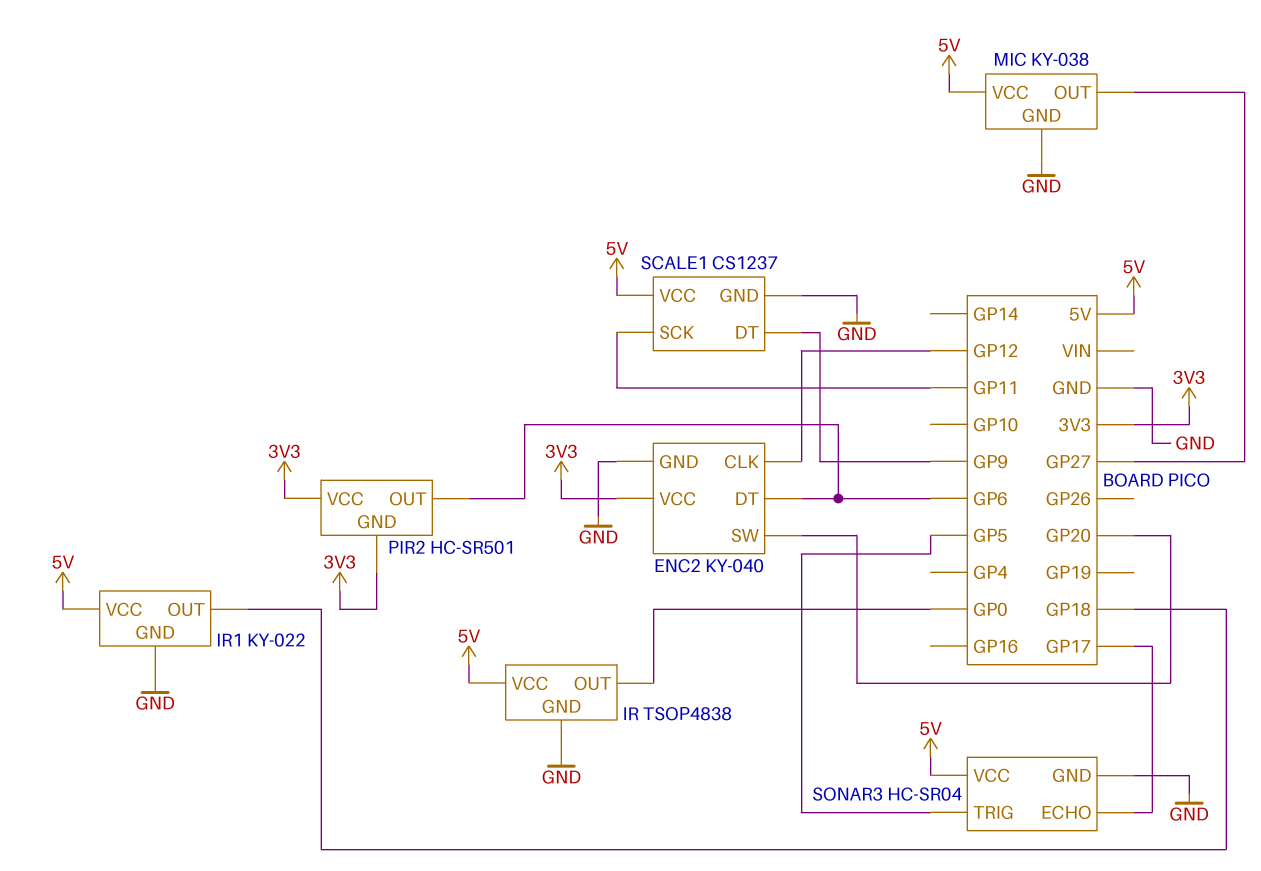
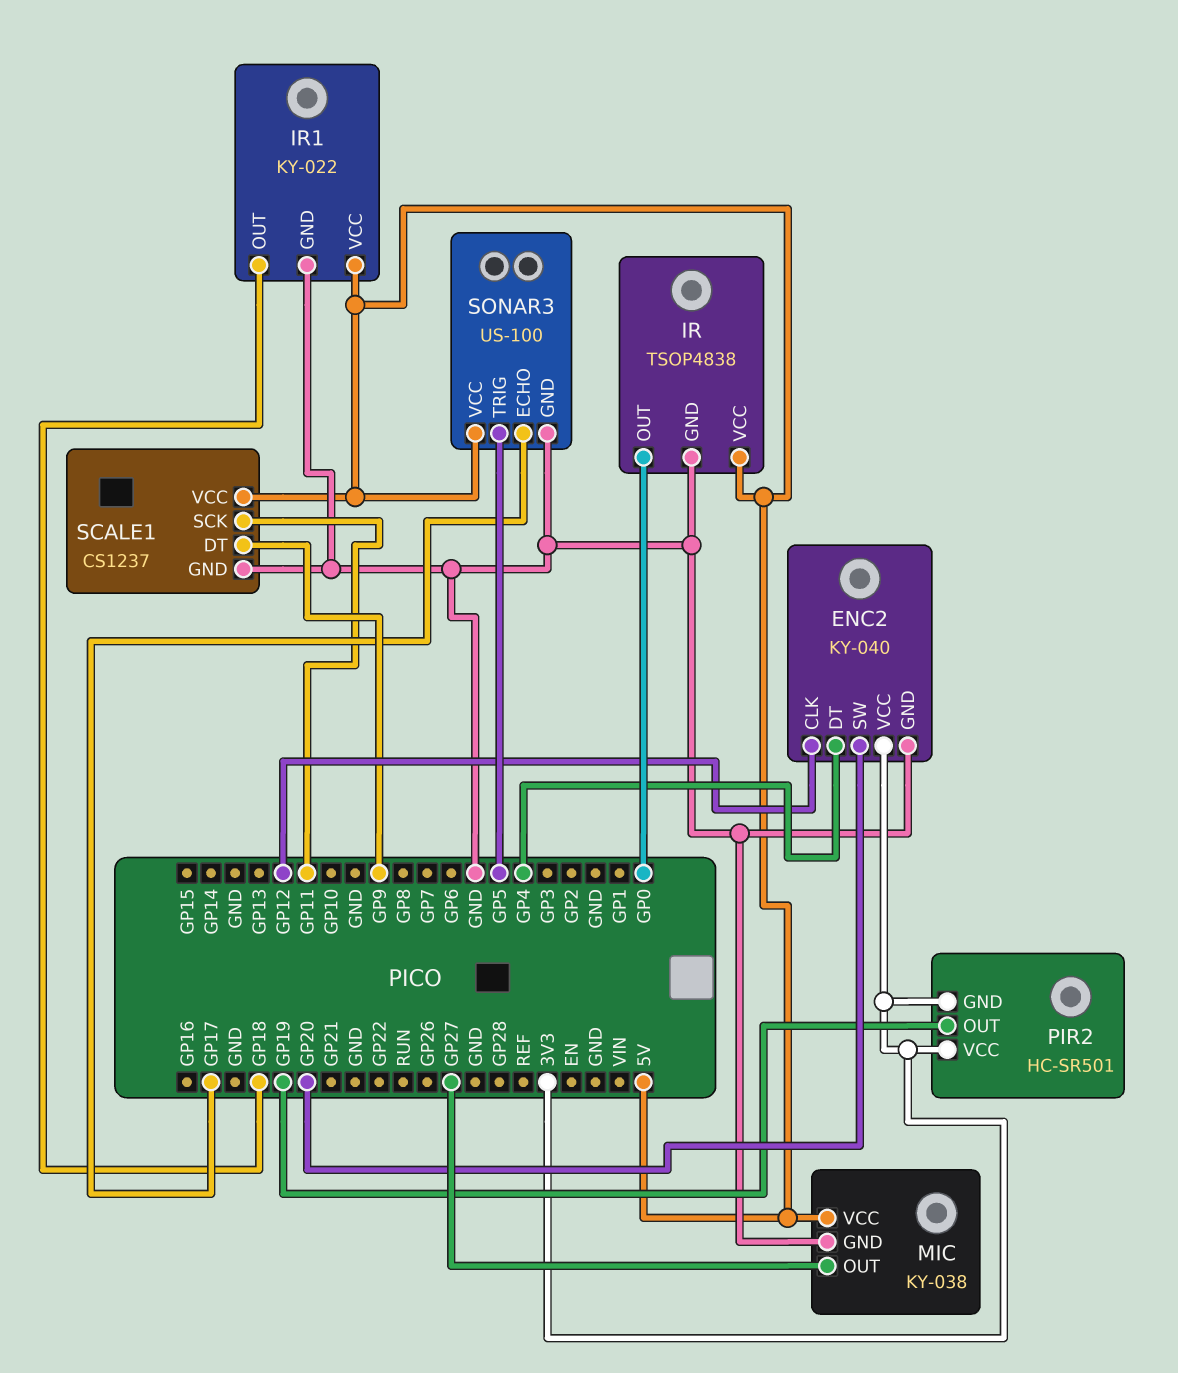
ENC2 pin DT: GP6 -> GP4
PIR2 pin OUT: GP6 -> GP19
SONAR3: HC-SR04 -> US-100

